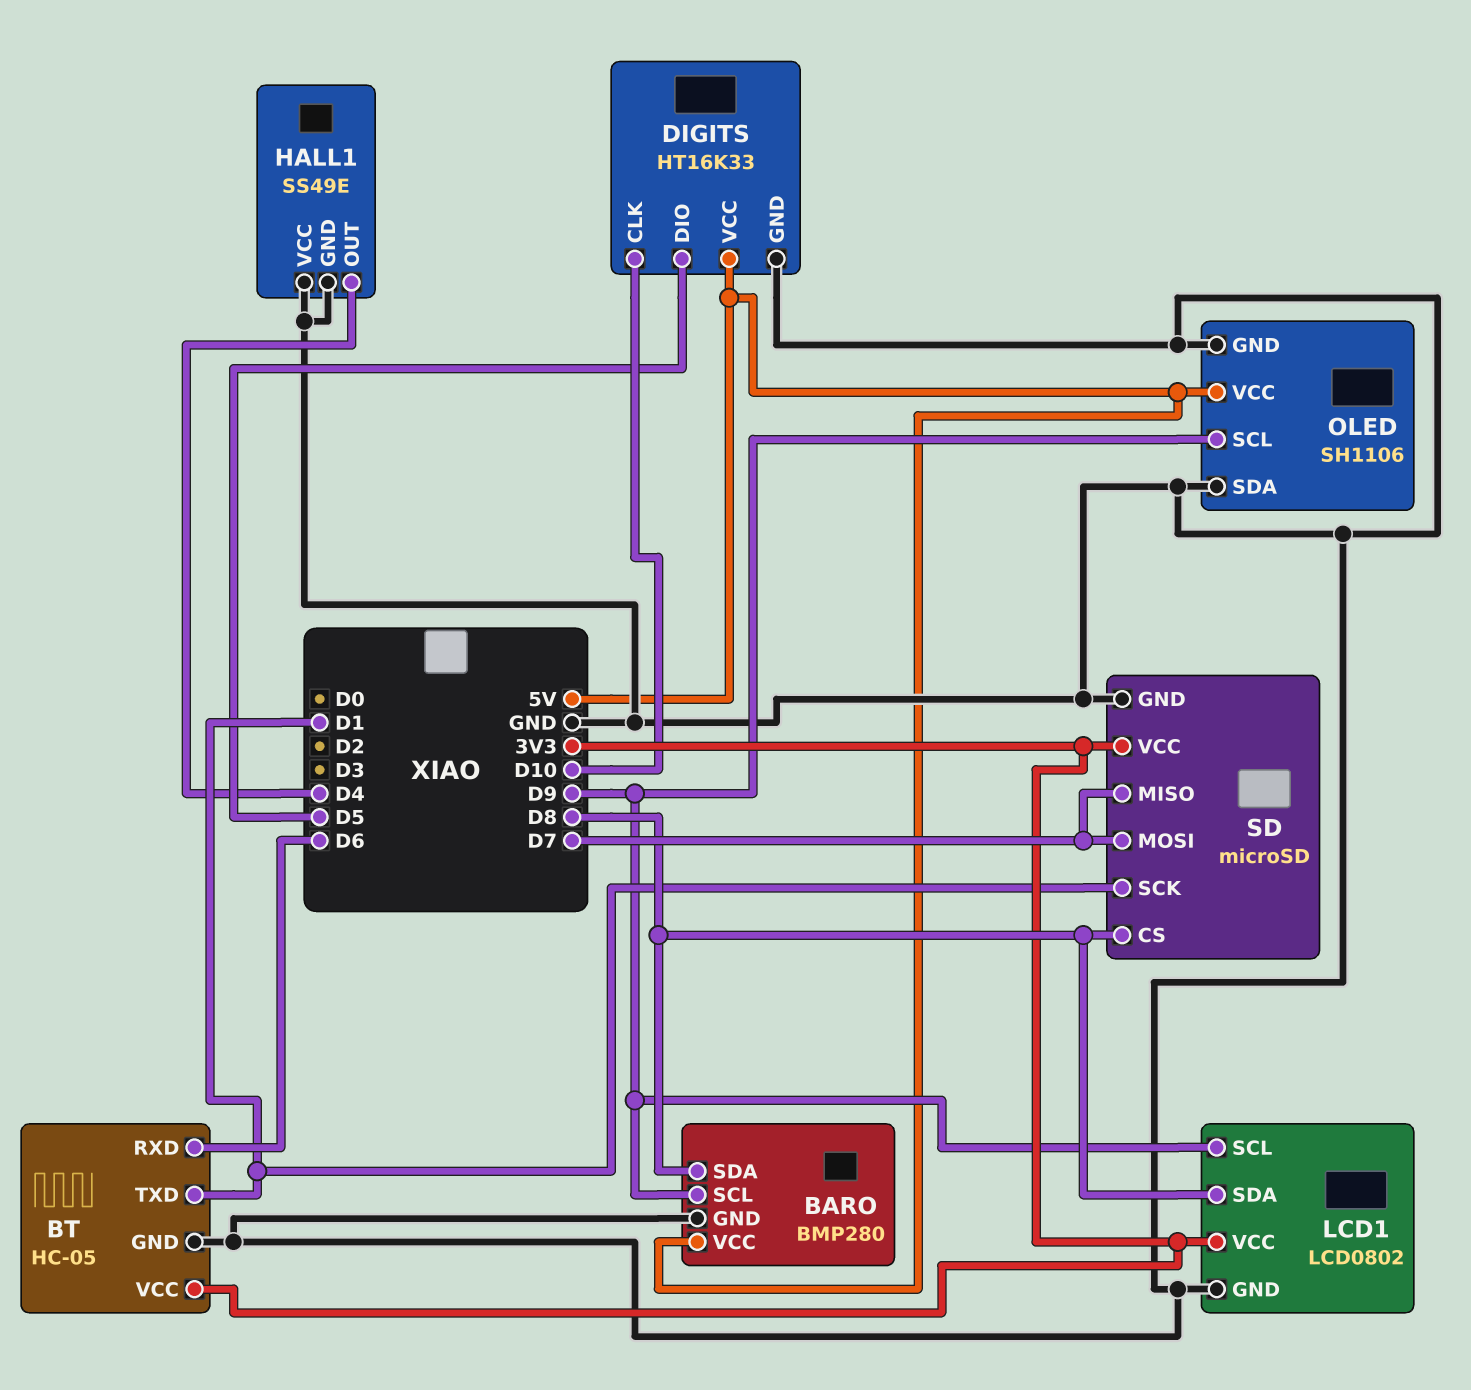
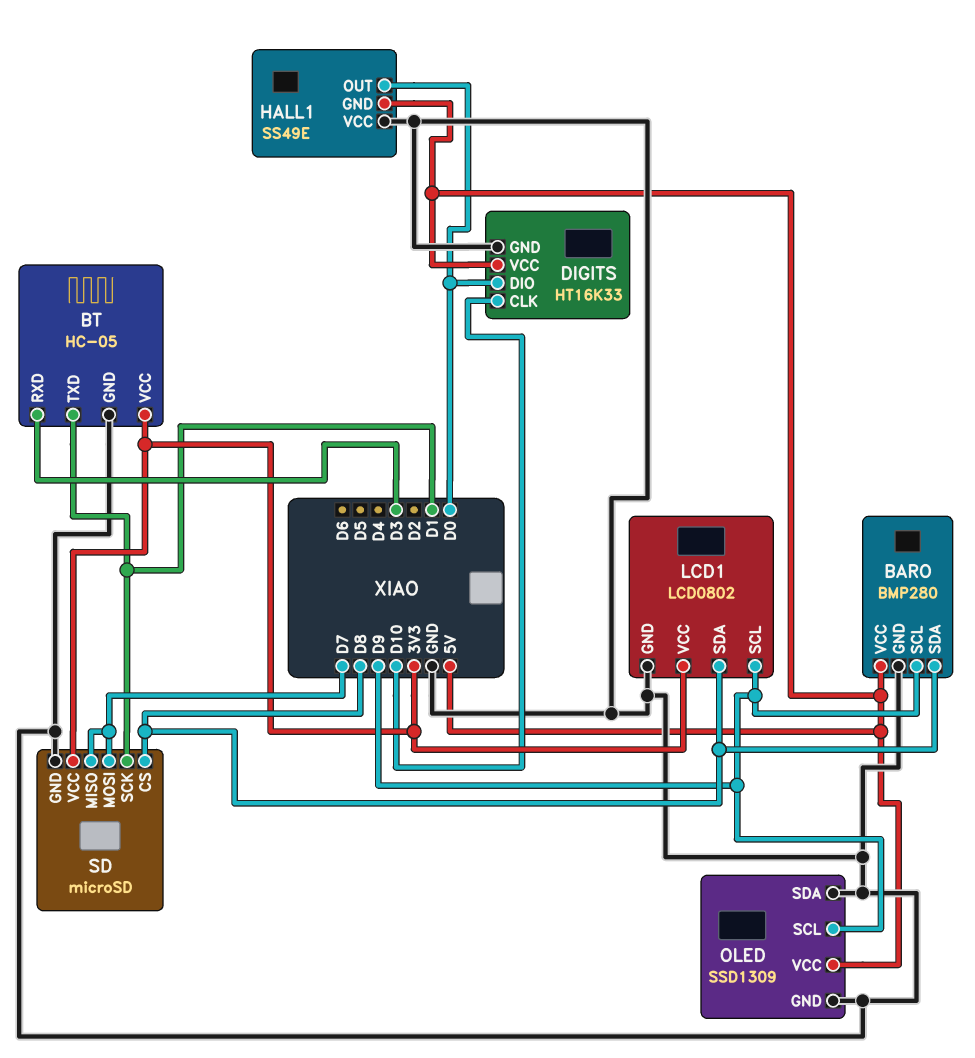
BT pin RXD: D6 -> D3
DIGITS pin DIO: D5 -> D0
HALL1 pin GND: GND -> 5V
HALL1 pin OUT: D4 -> D0
OLED: SH1106 -> SSD1309

